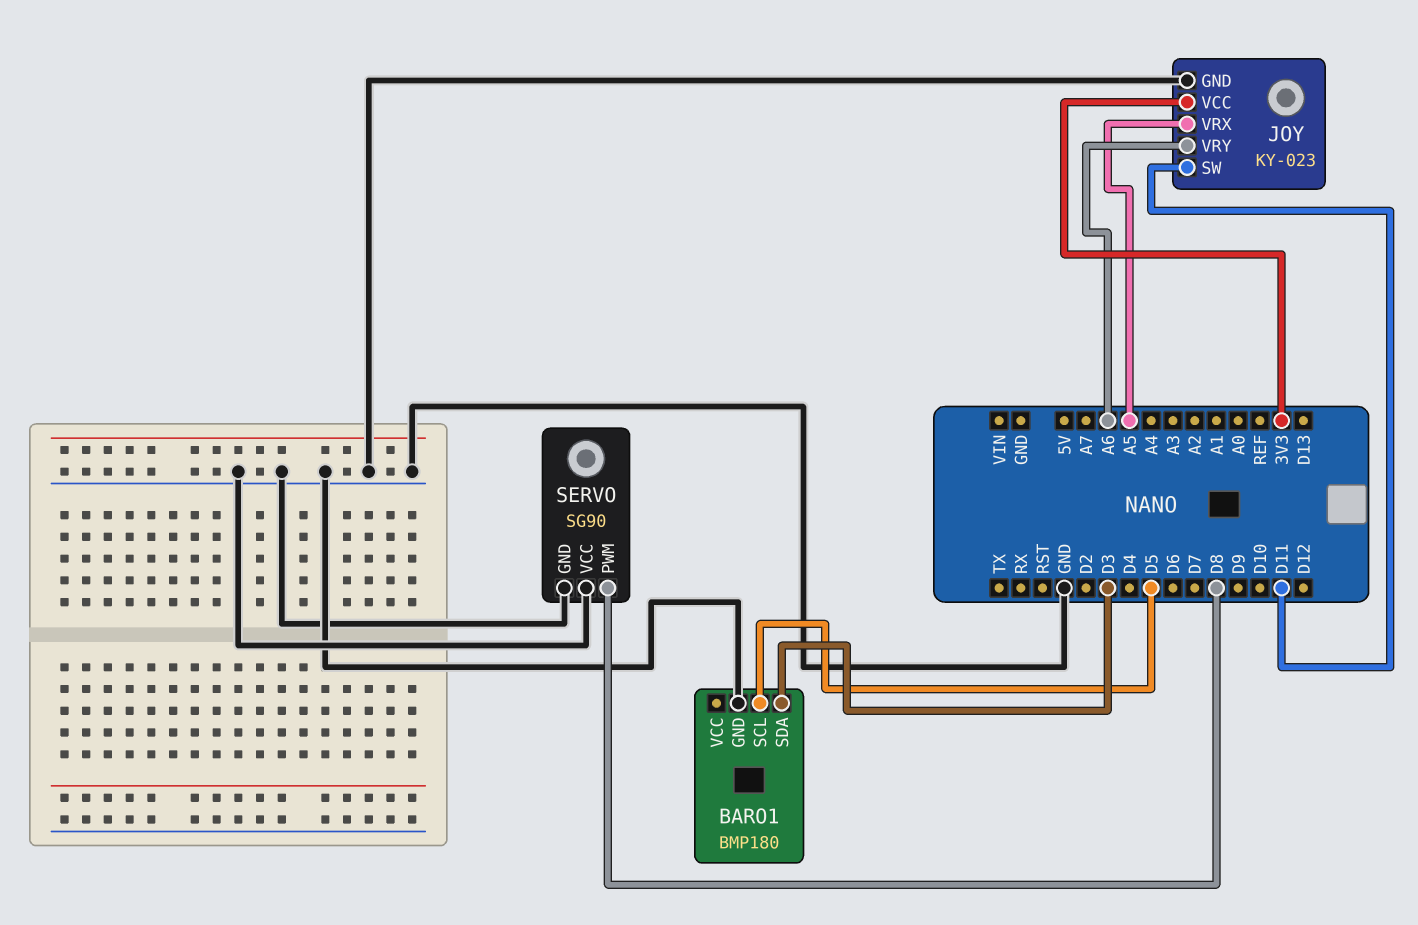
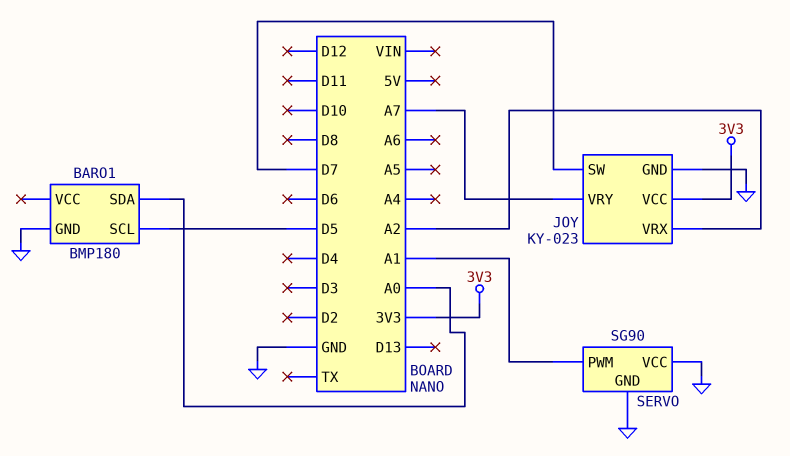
BARO1 pin SDA: D3 -> A0
JOY pin SW: D11 -> D7
JOY pin VRX: A5 -> A2
JOY pin VRY: A6 -> A7
SERVO pin PWM: D8 -> A1

